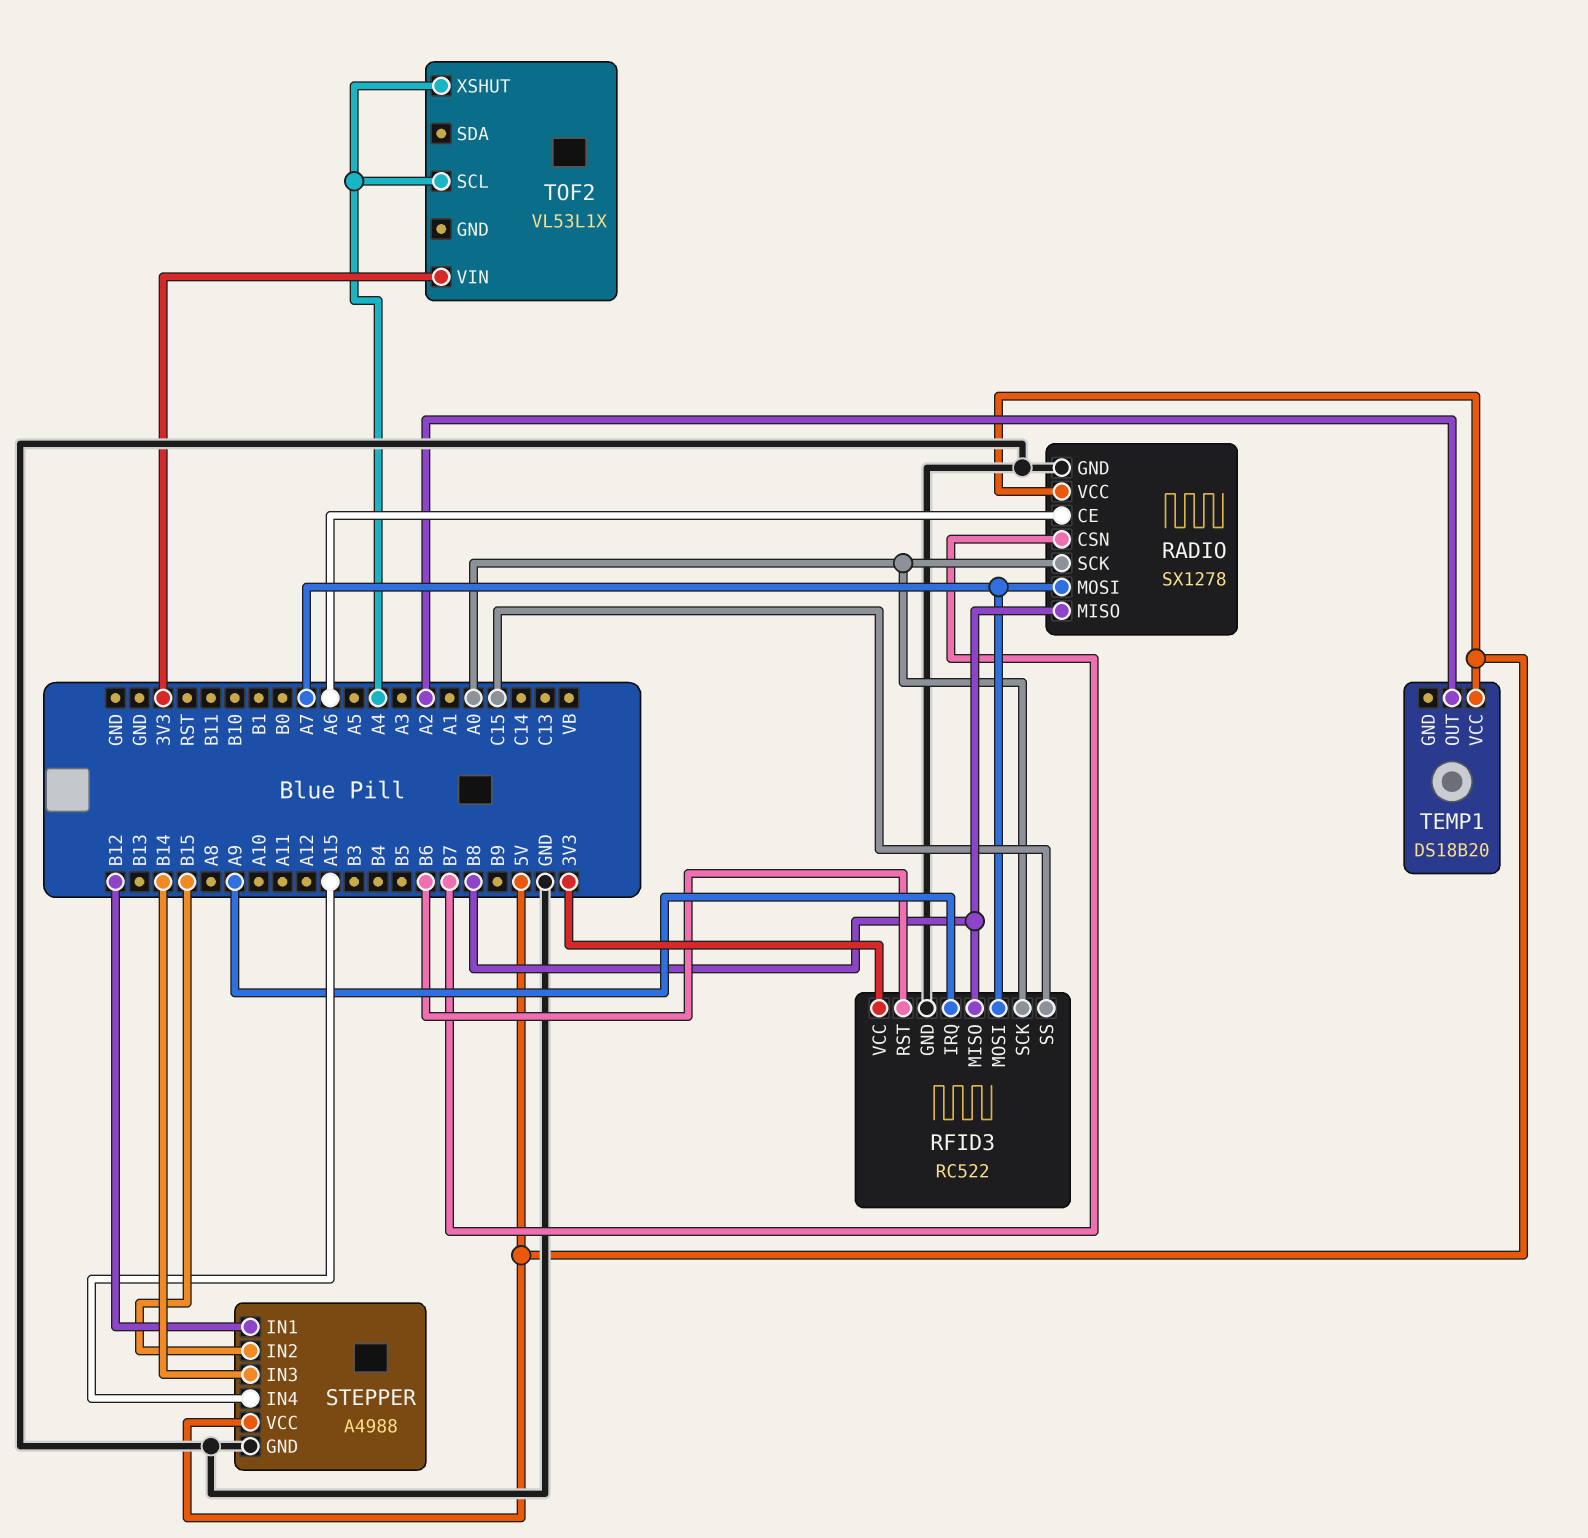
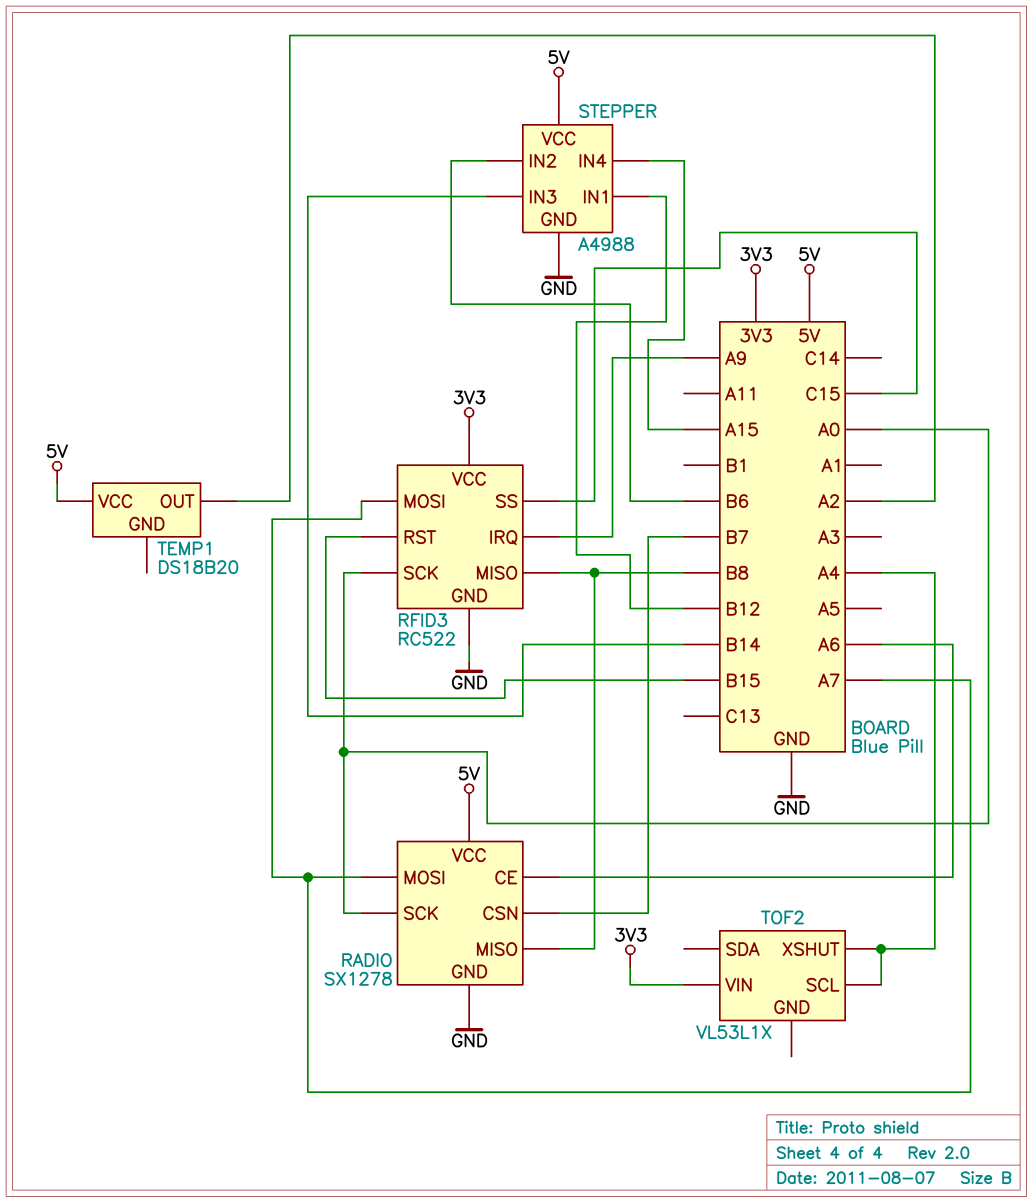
RFID3 pin RST: B6 -> B15
STEPPER pin IN2: B15 -> B6

